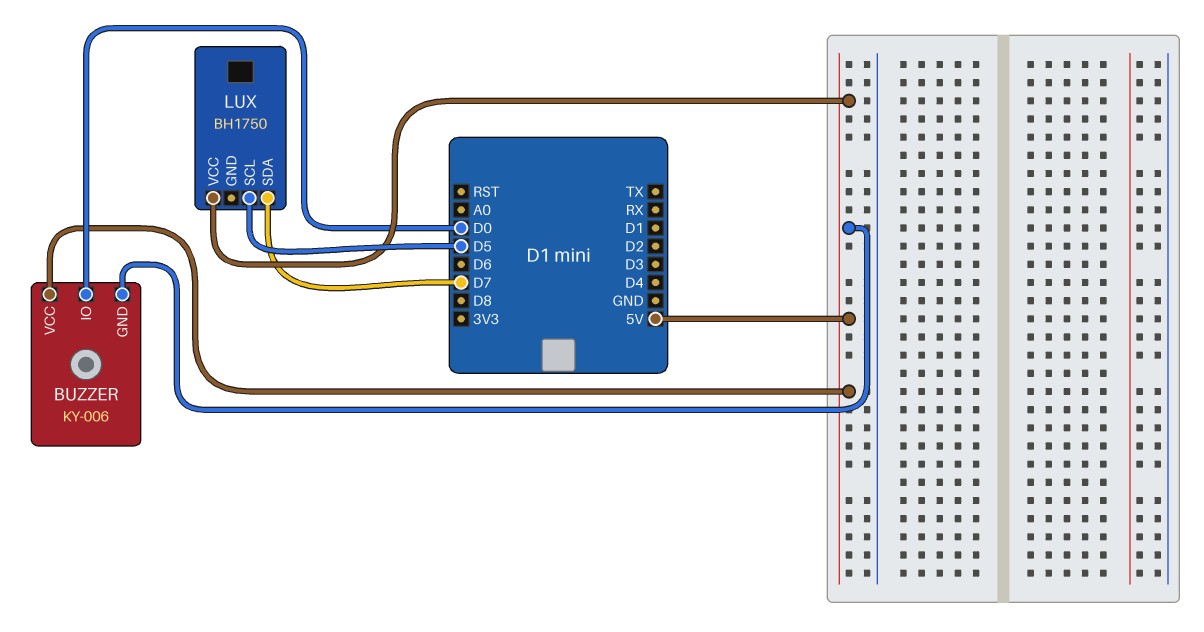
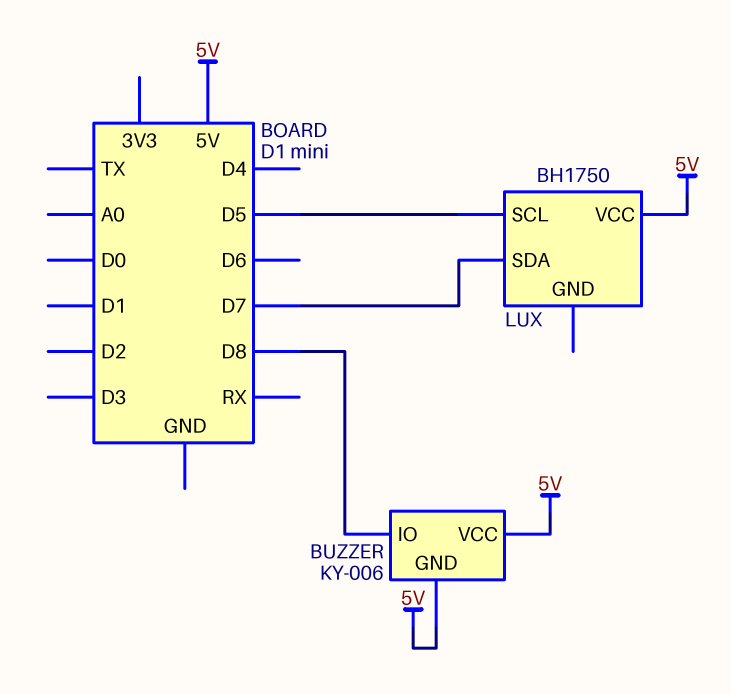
BUZZER pin IO: D0 -> D8

